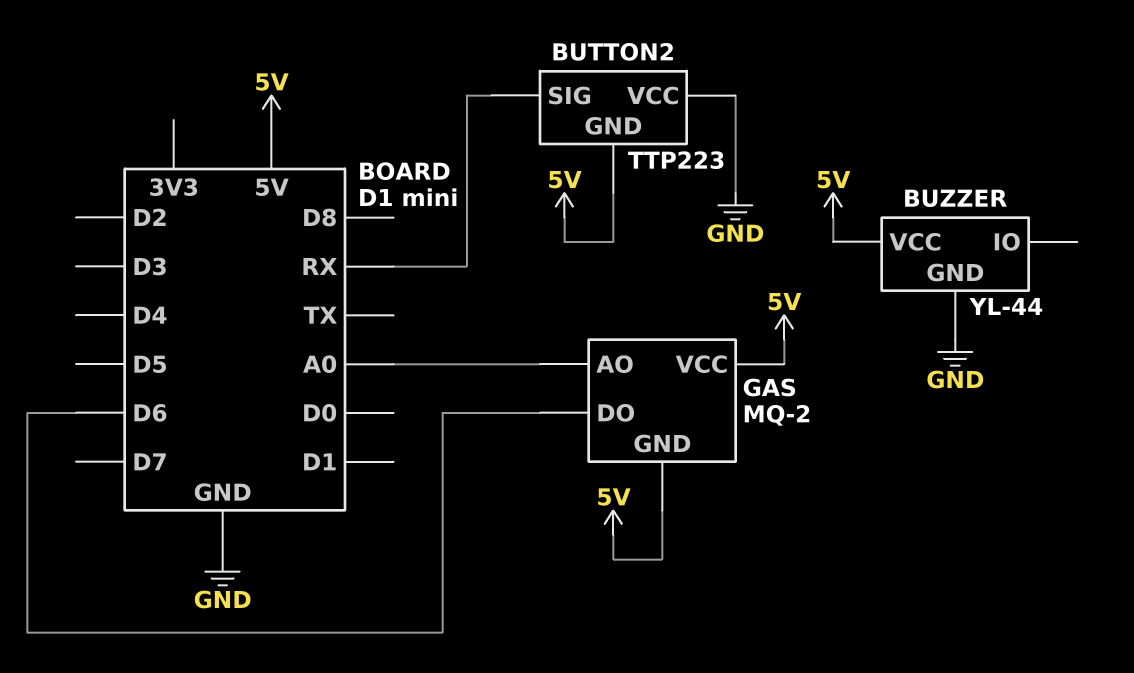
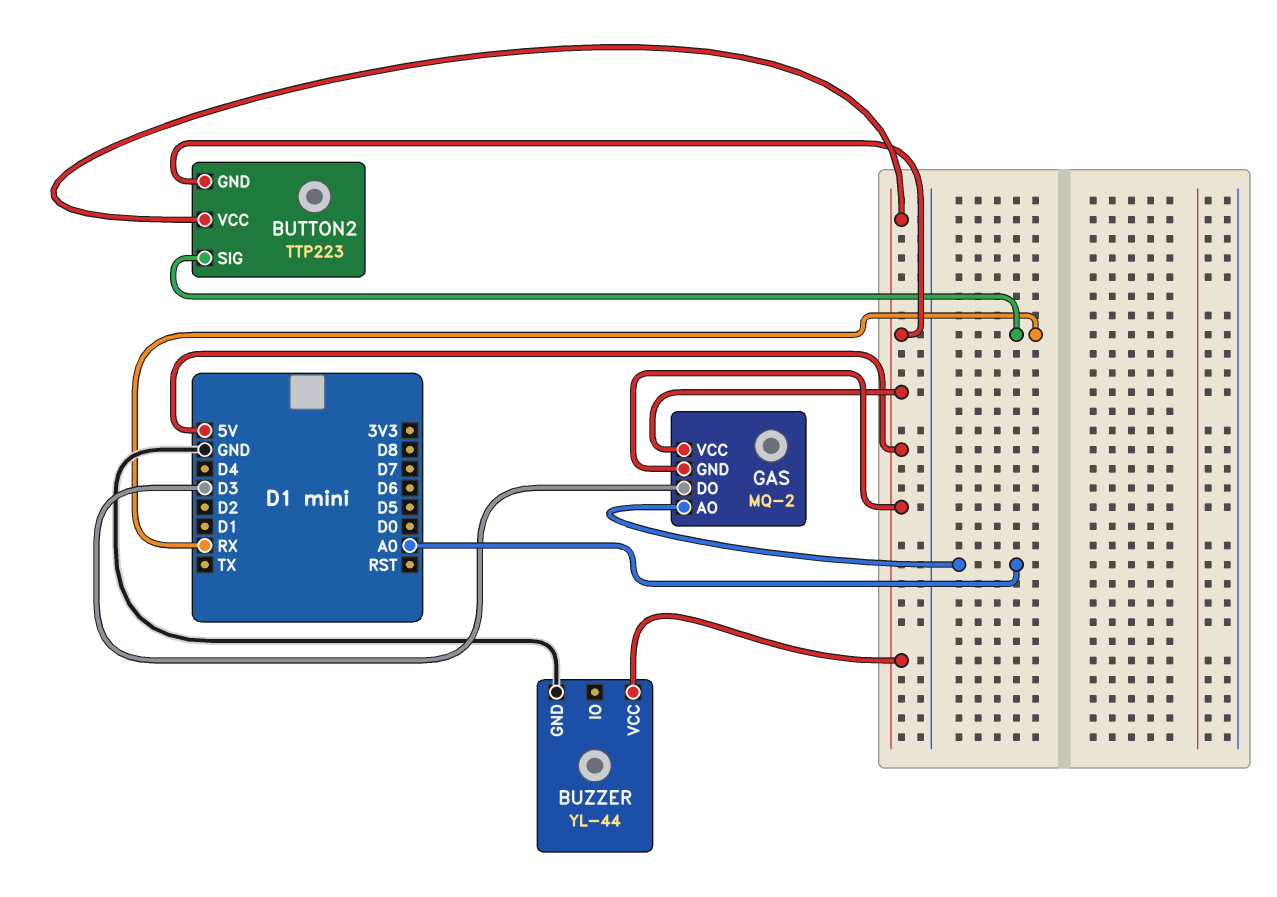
BUTTON2 pin VCC: GND -> 5V
GAS pin DO: D6 -> D3

